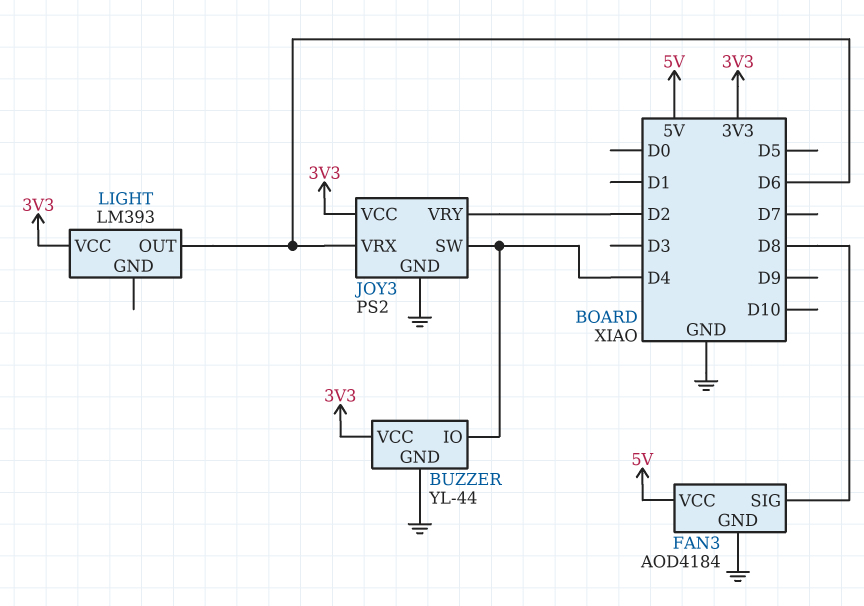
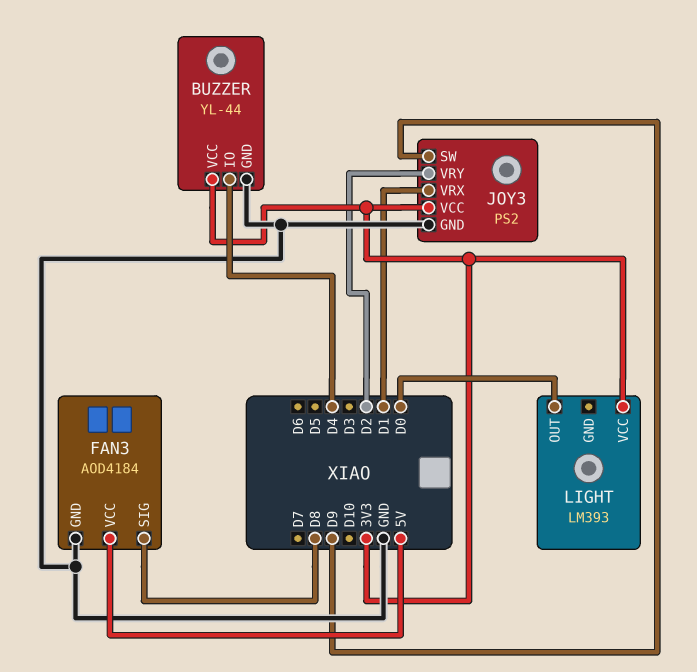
JOY3 pin SW: D4 -> D9
JOY3 pin VRX: D6 -> D1
LIGHT pin OUT: D6 -> D0

